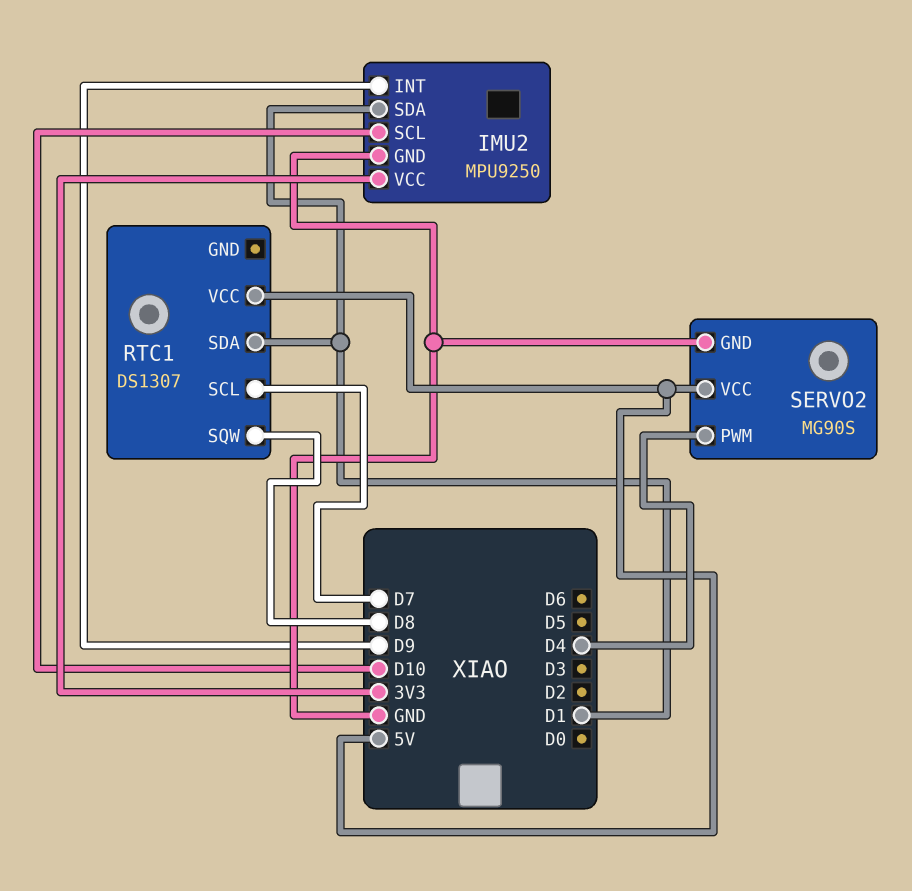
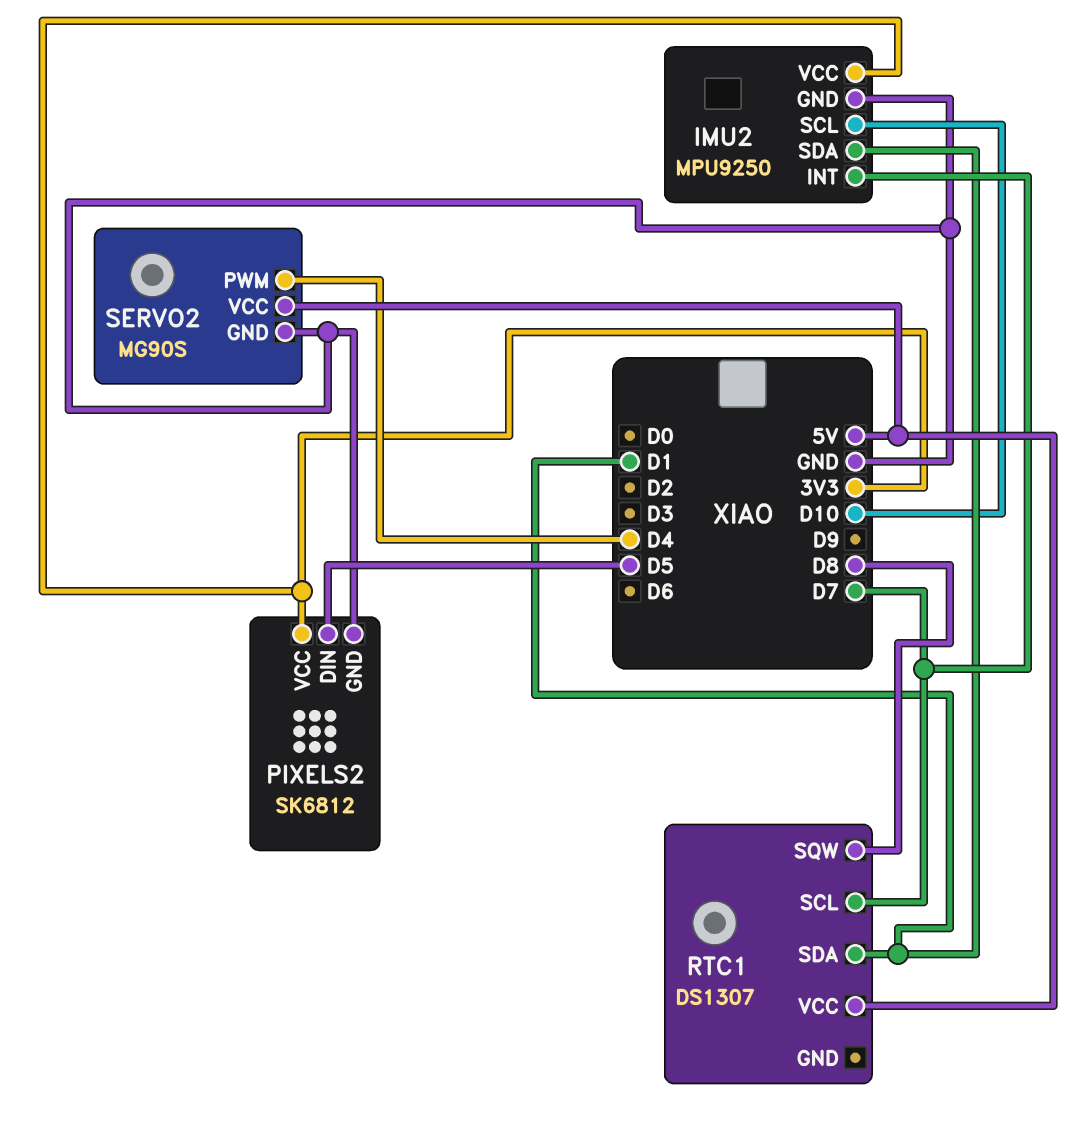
IMU2 pin INT: D9 -> D7
PIXELS2: none -> SK6812
PIXELS2 pin DIN: none -> D5
PIXELS2 pin GND: none -> GND
PIXELS2 pin VCC: none -> 3V3

